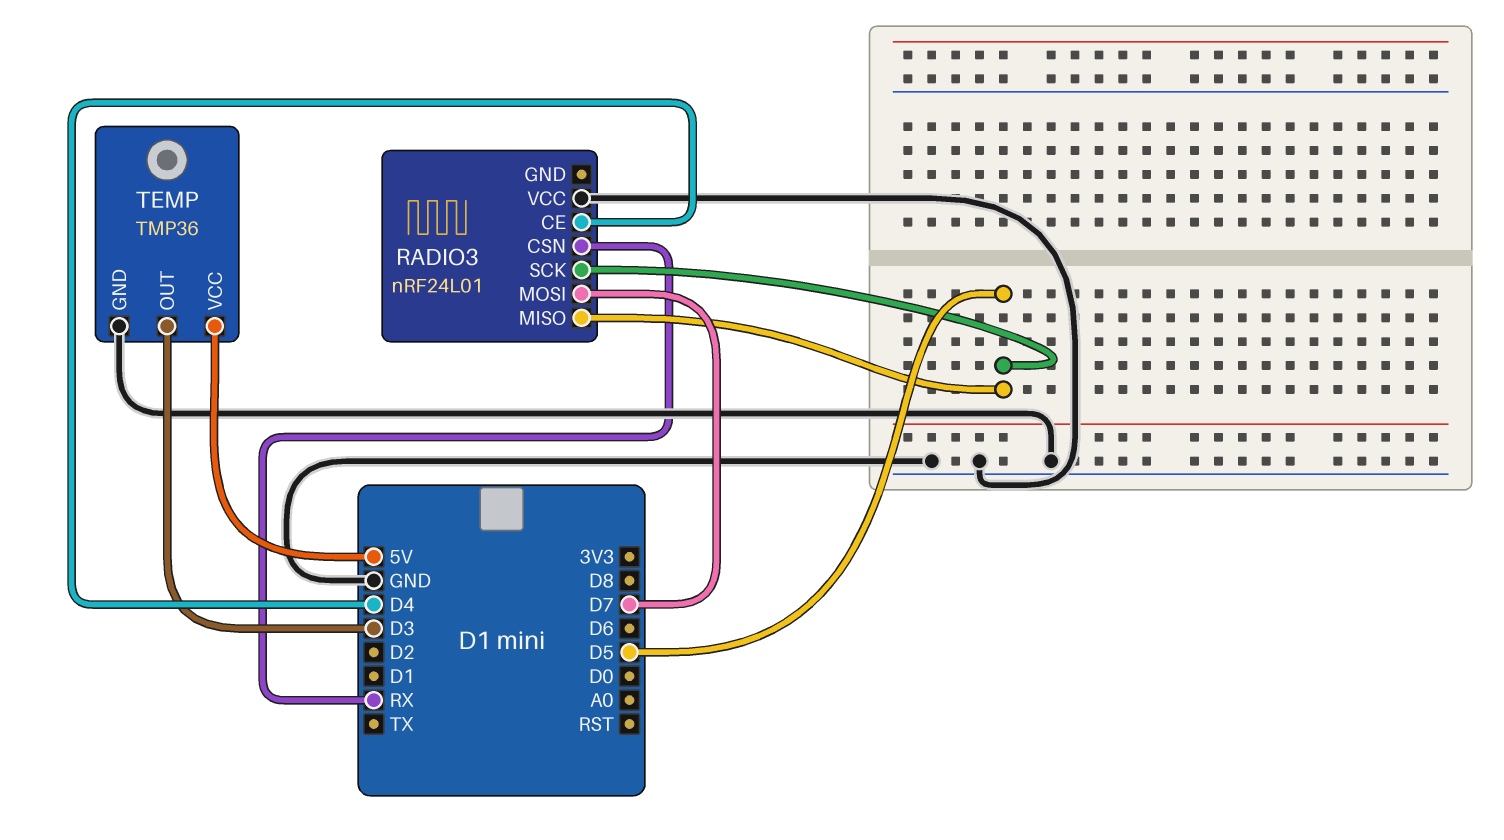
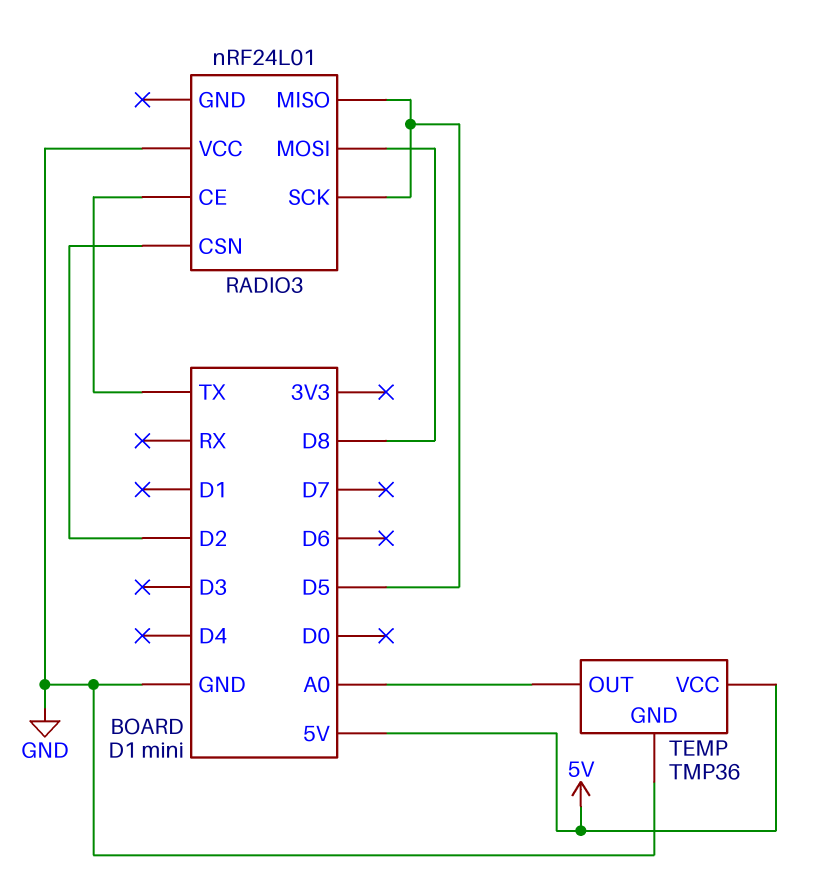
RADIO3 pin CE: D4 -> TX
RADIO3 pin CSN: RX -> D2
RADIO3 pin MOSI: D7 -> D8
TEMP pin OUT: D3 -> A0

